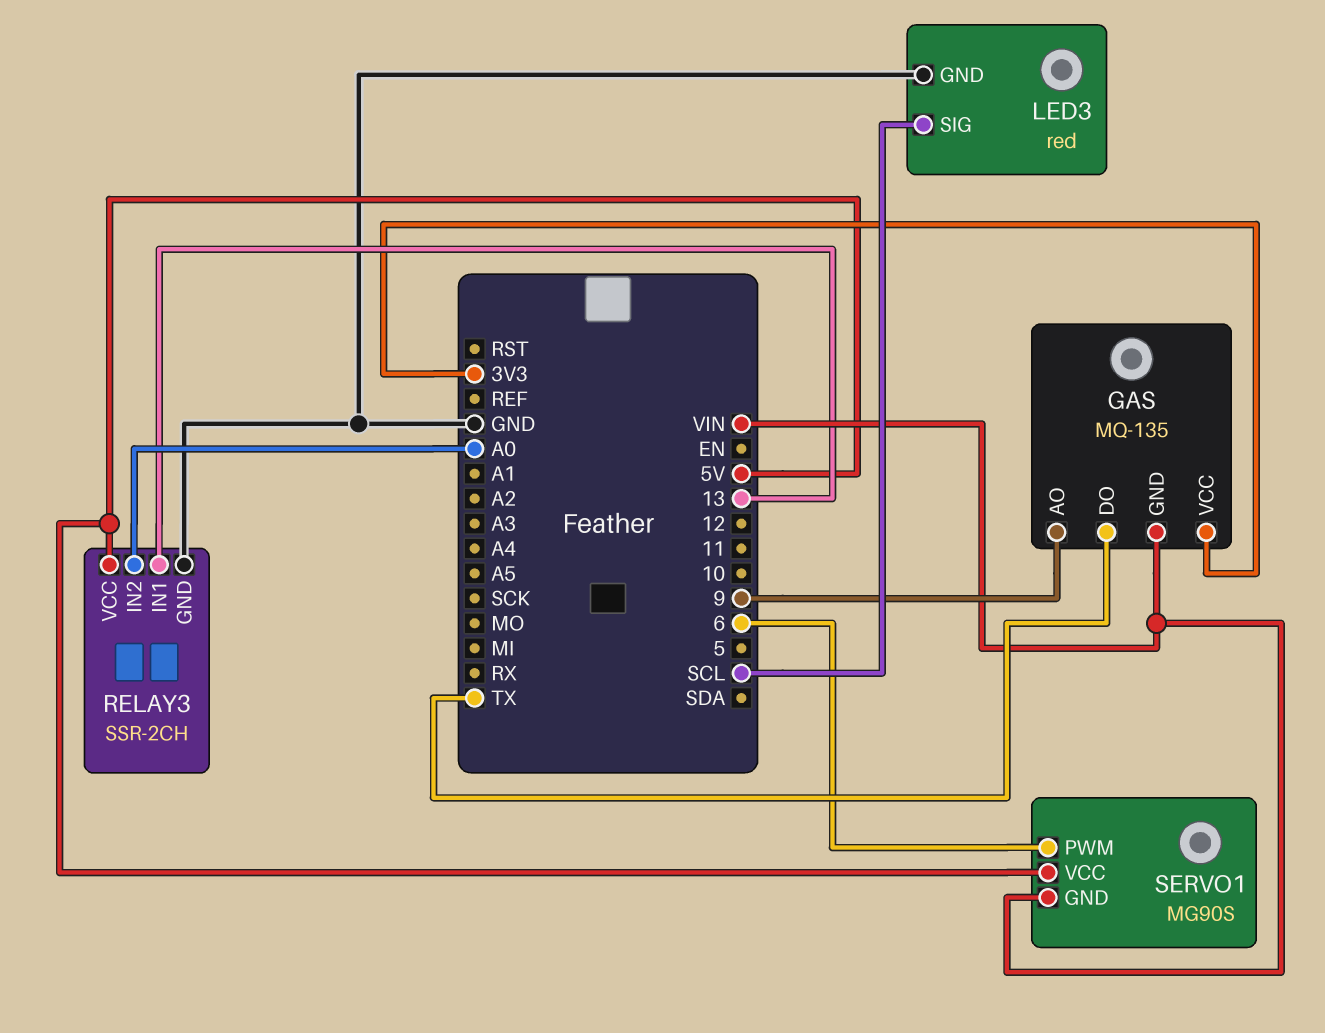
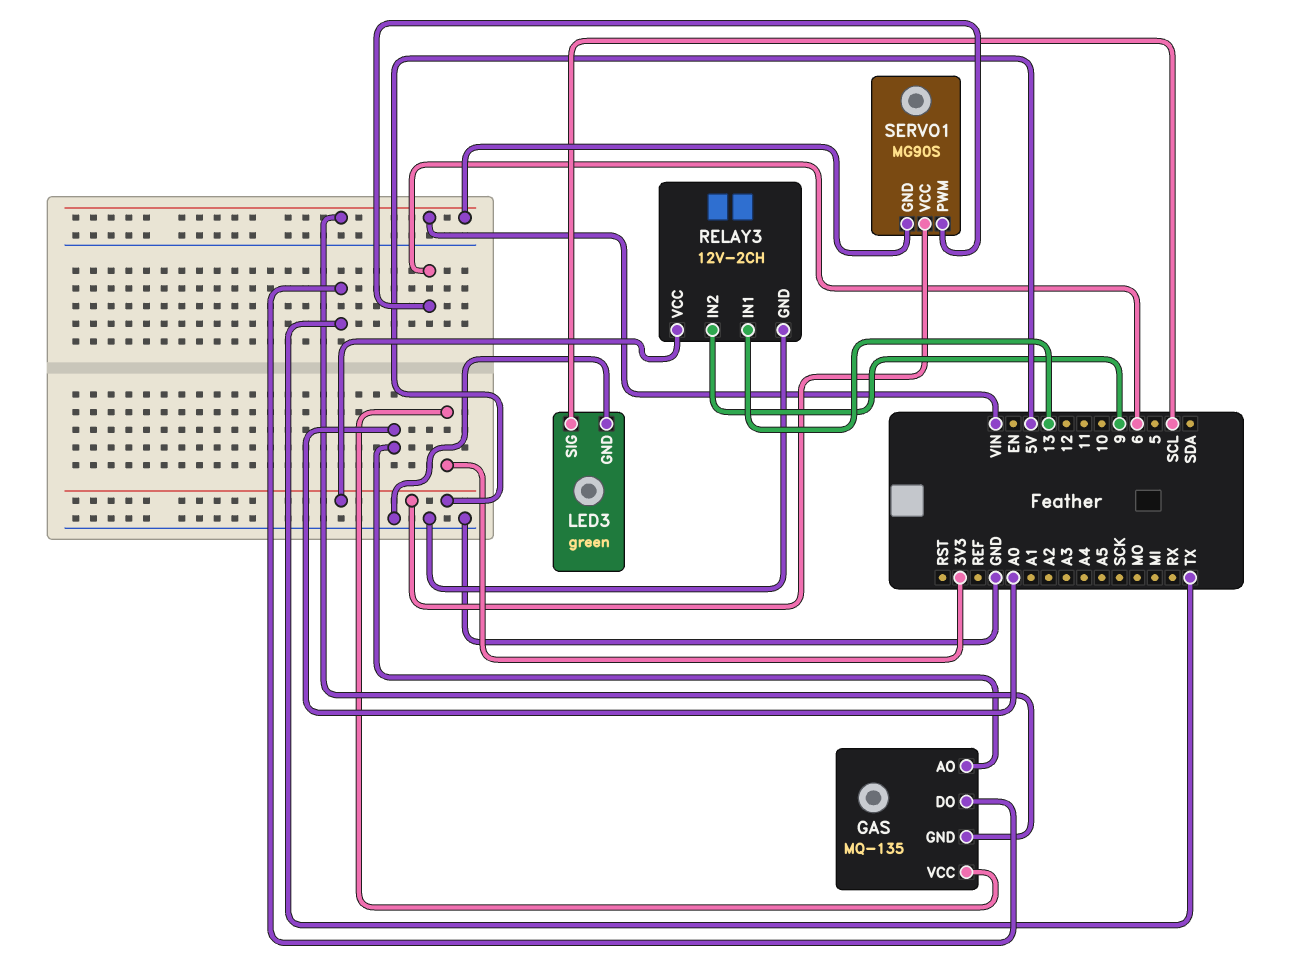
GAS pin AO: 9 -> A0
LED3: red -> green
RELAY3: SSR-2CH -> 12V-2CH
RELAY3 pin IN2: A0 -> 9

